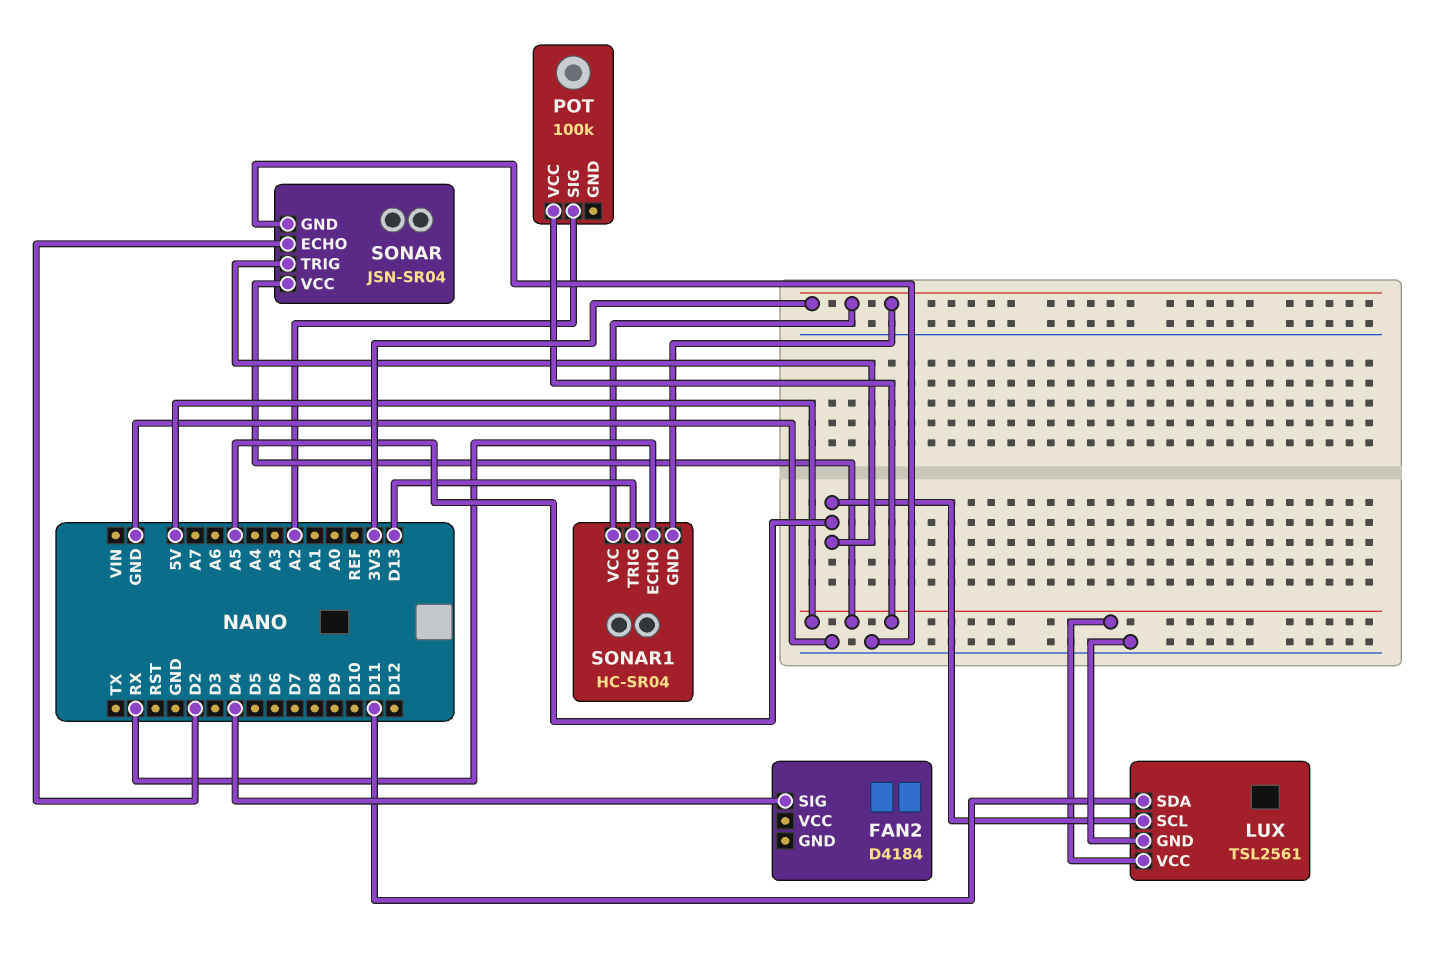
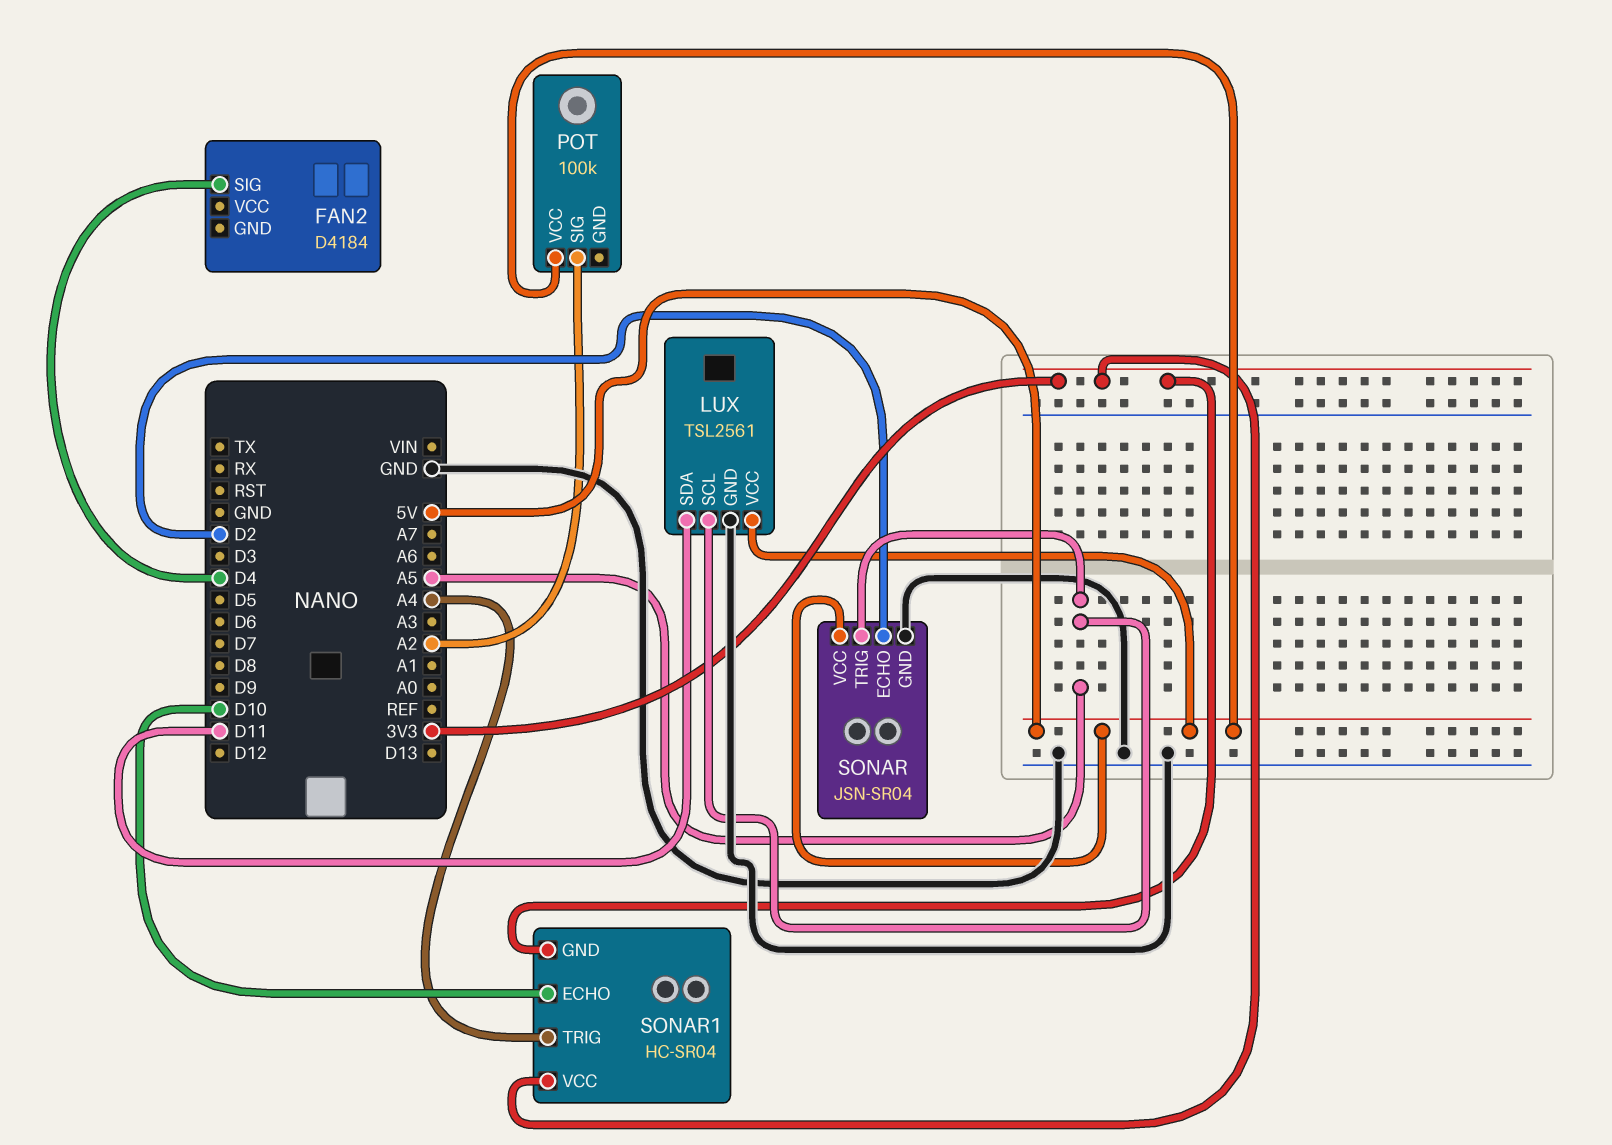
SONAR1 pin ECHO: RX -> D10
SONAR1 pin TRIG: D13 -> A4

